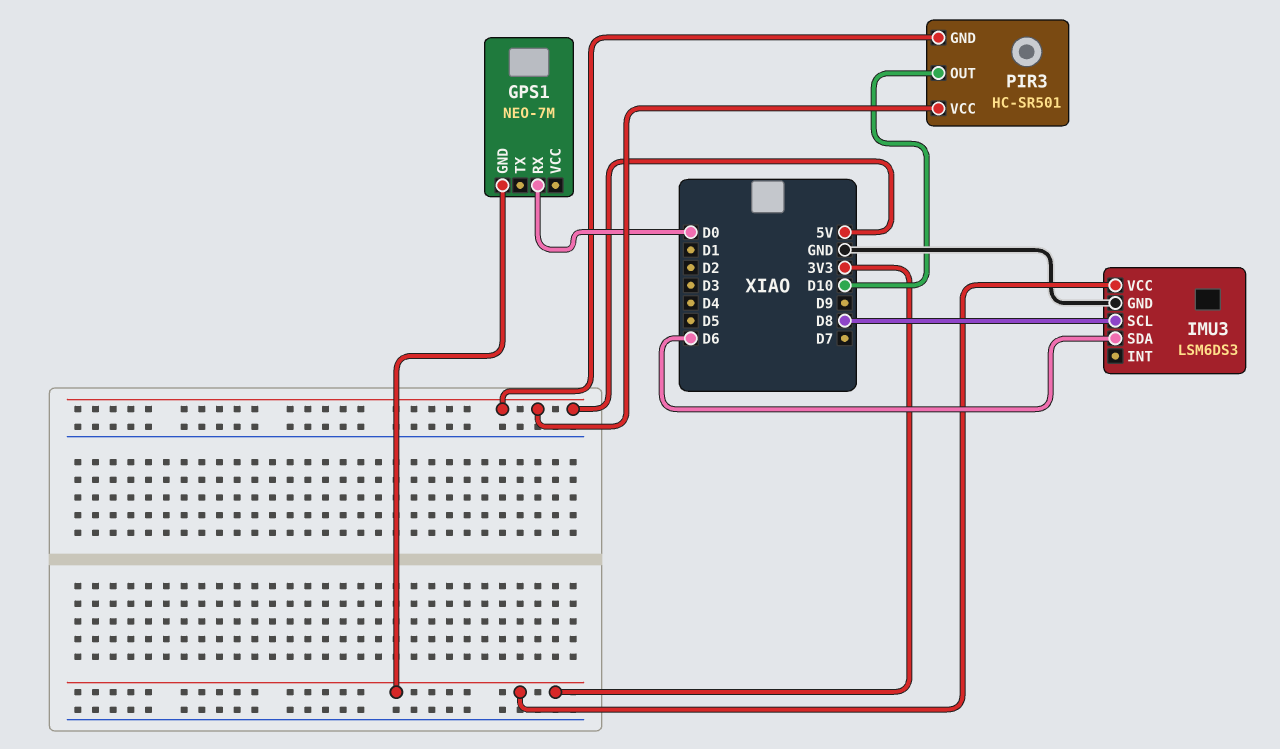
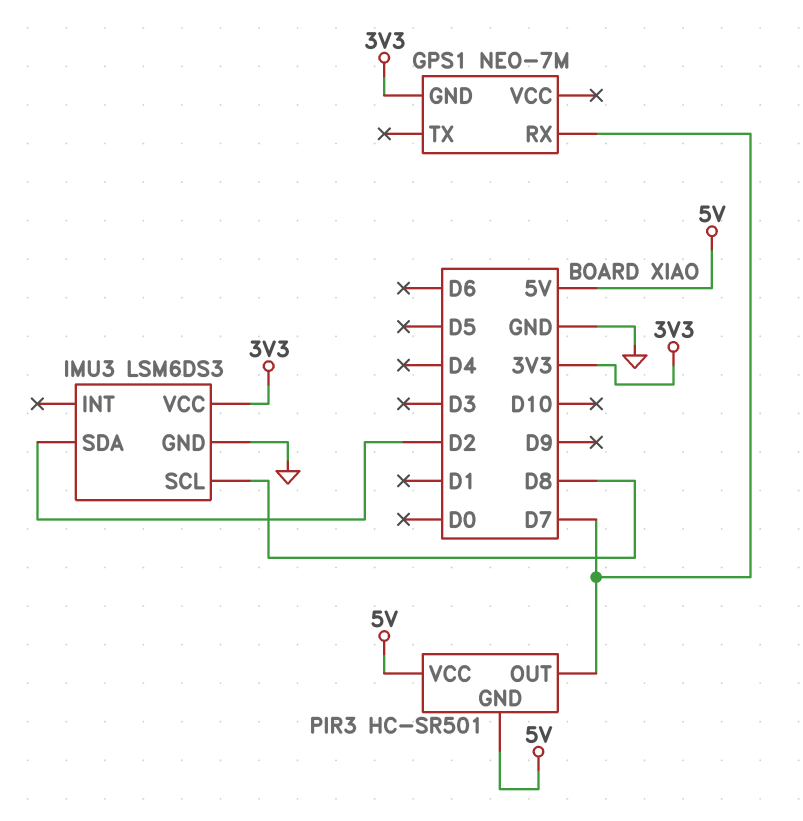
GPS1 pin RX: D0 -> D7
IMU3 pin SDA: D6 -> D2
PIR3 pin OUT: D10 -> D7

